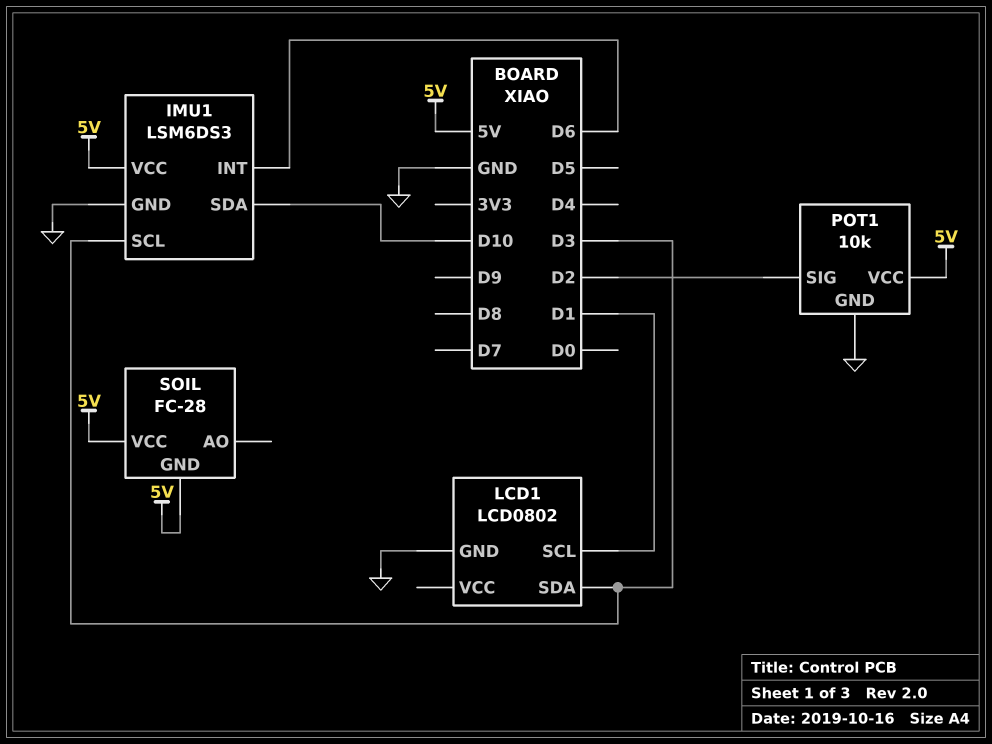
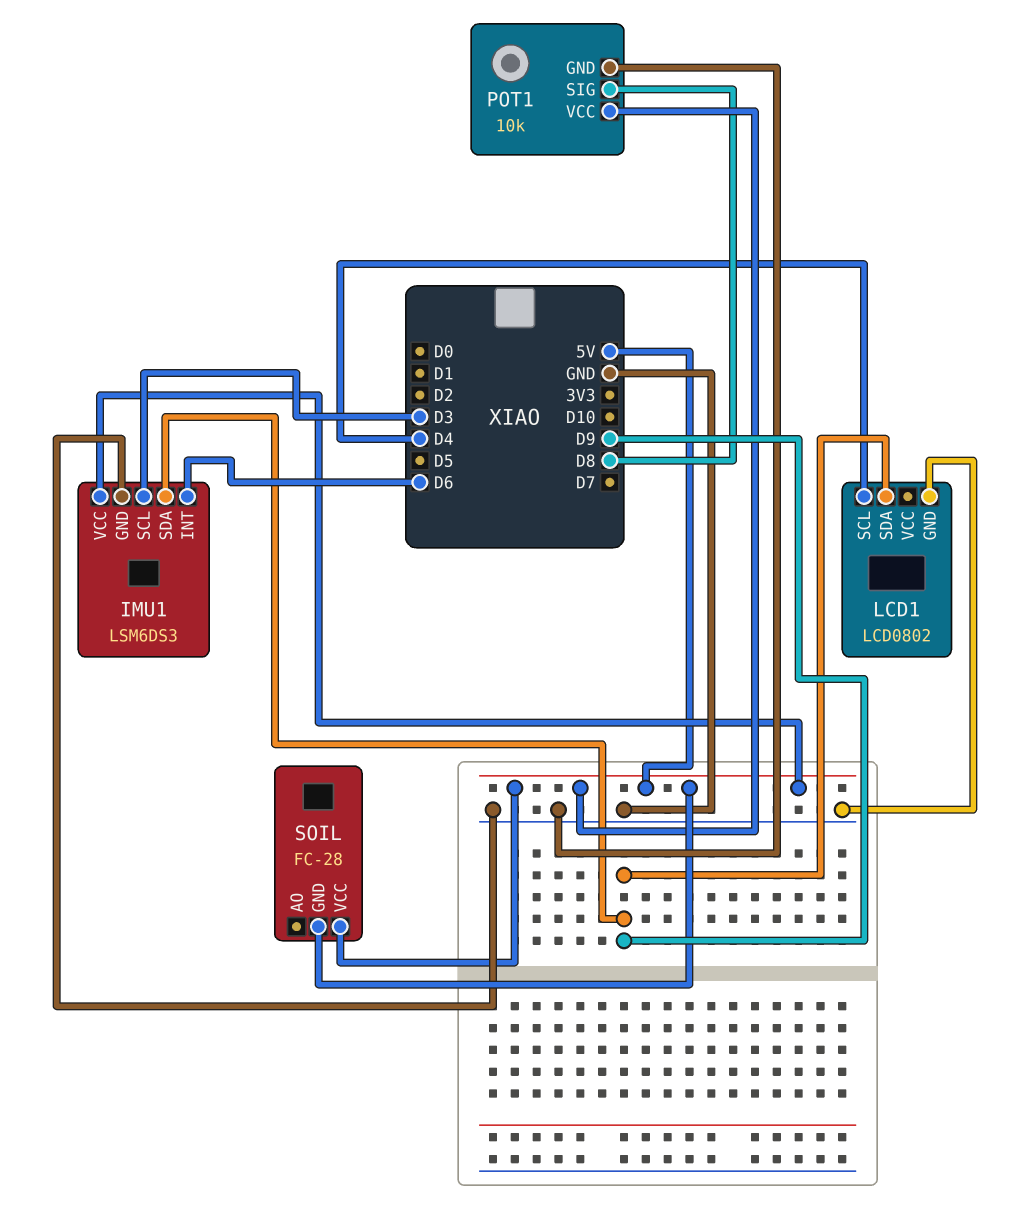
IMU1 pin SDA: D10 -> D9
LCD1 pin SCL: D1 -> D4
LCD1 pin SDA: D3 -> D9
POT1 pin SIG: D2 -> D8

